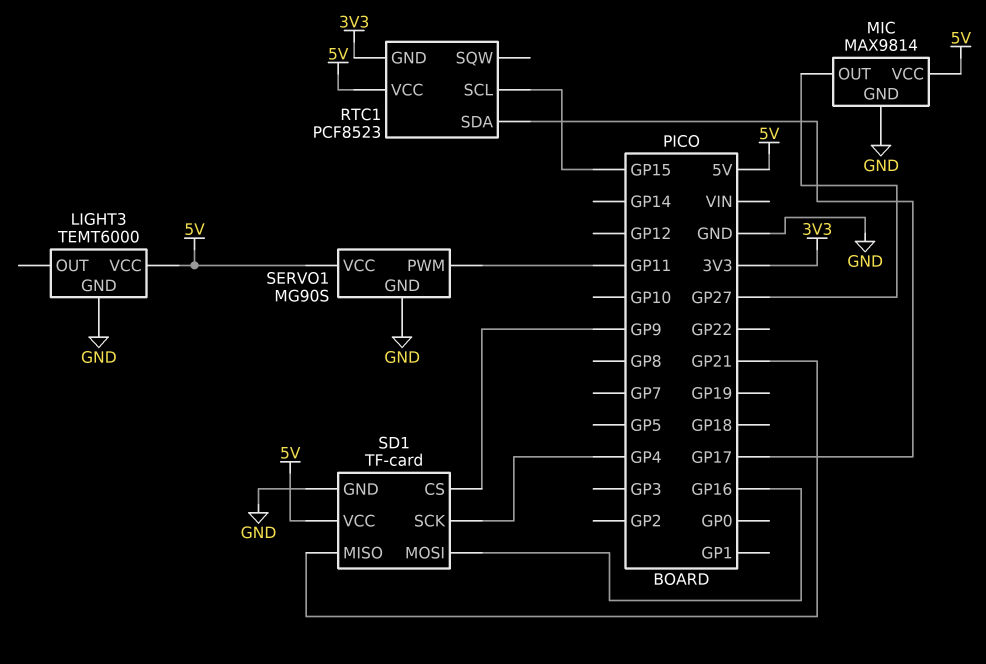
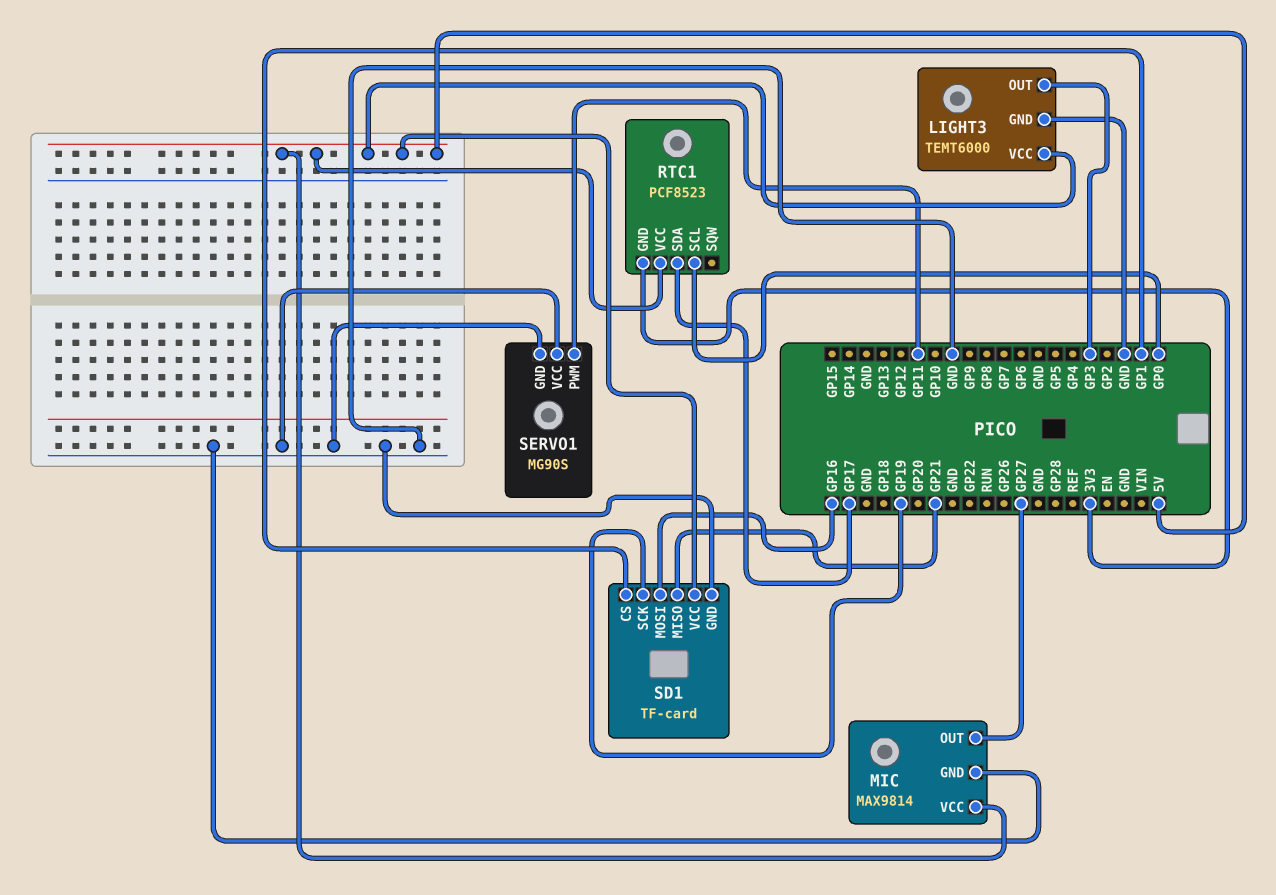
LIGHT3 pin OUT: none -> GP3
RTC1 pin SCL: GP15 -> GP0
SD1 pin CS: GP9 -> GP1
SD1 pin SCK: GP4 -> GP19
SERVO1 pin VCC: 5V -> GND

